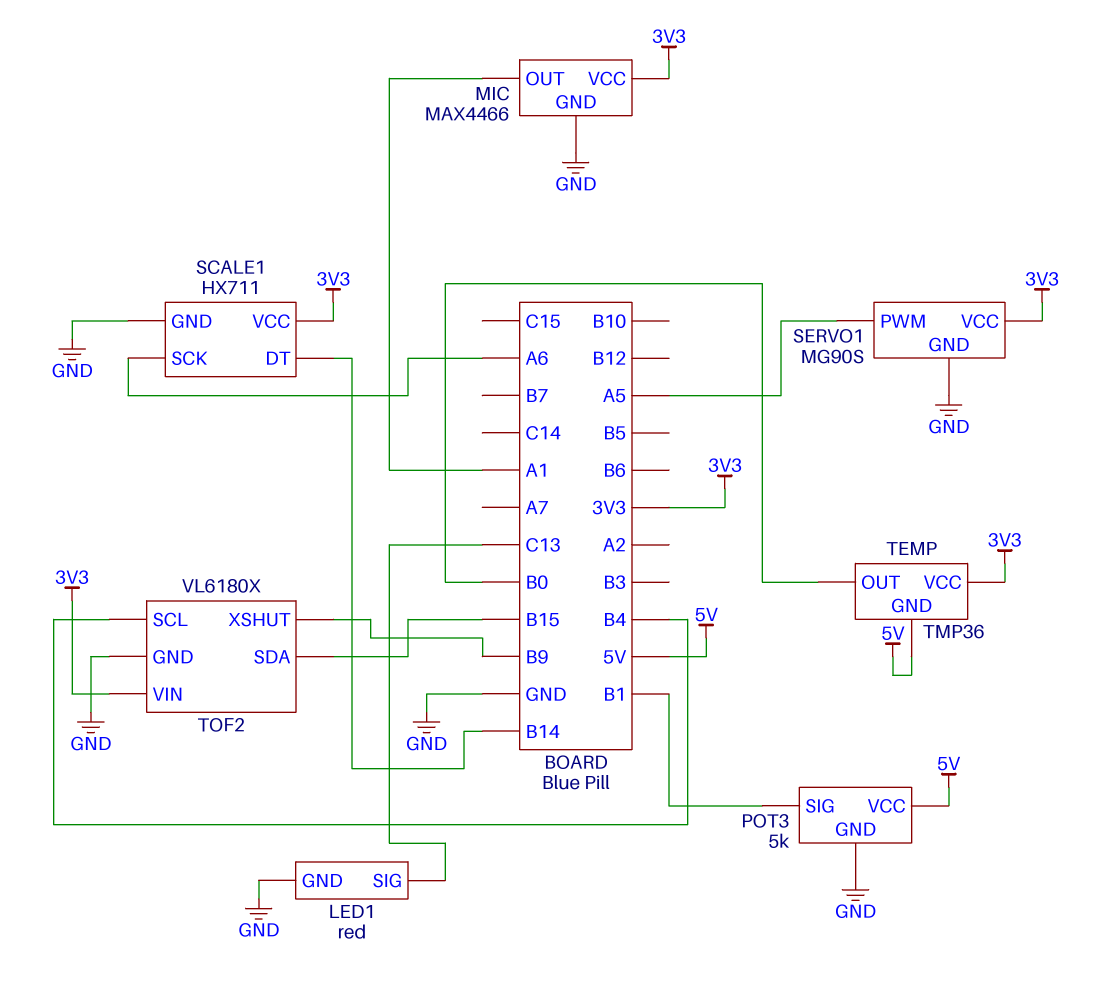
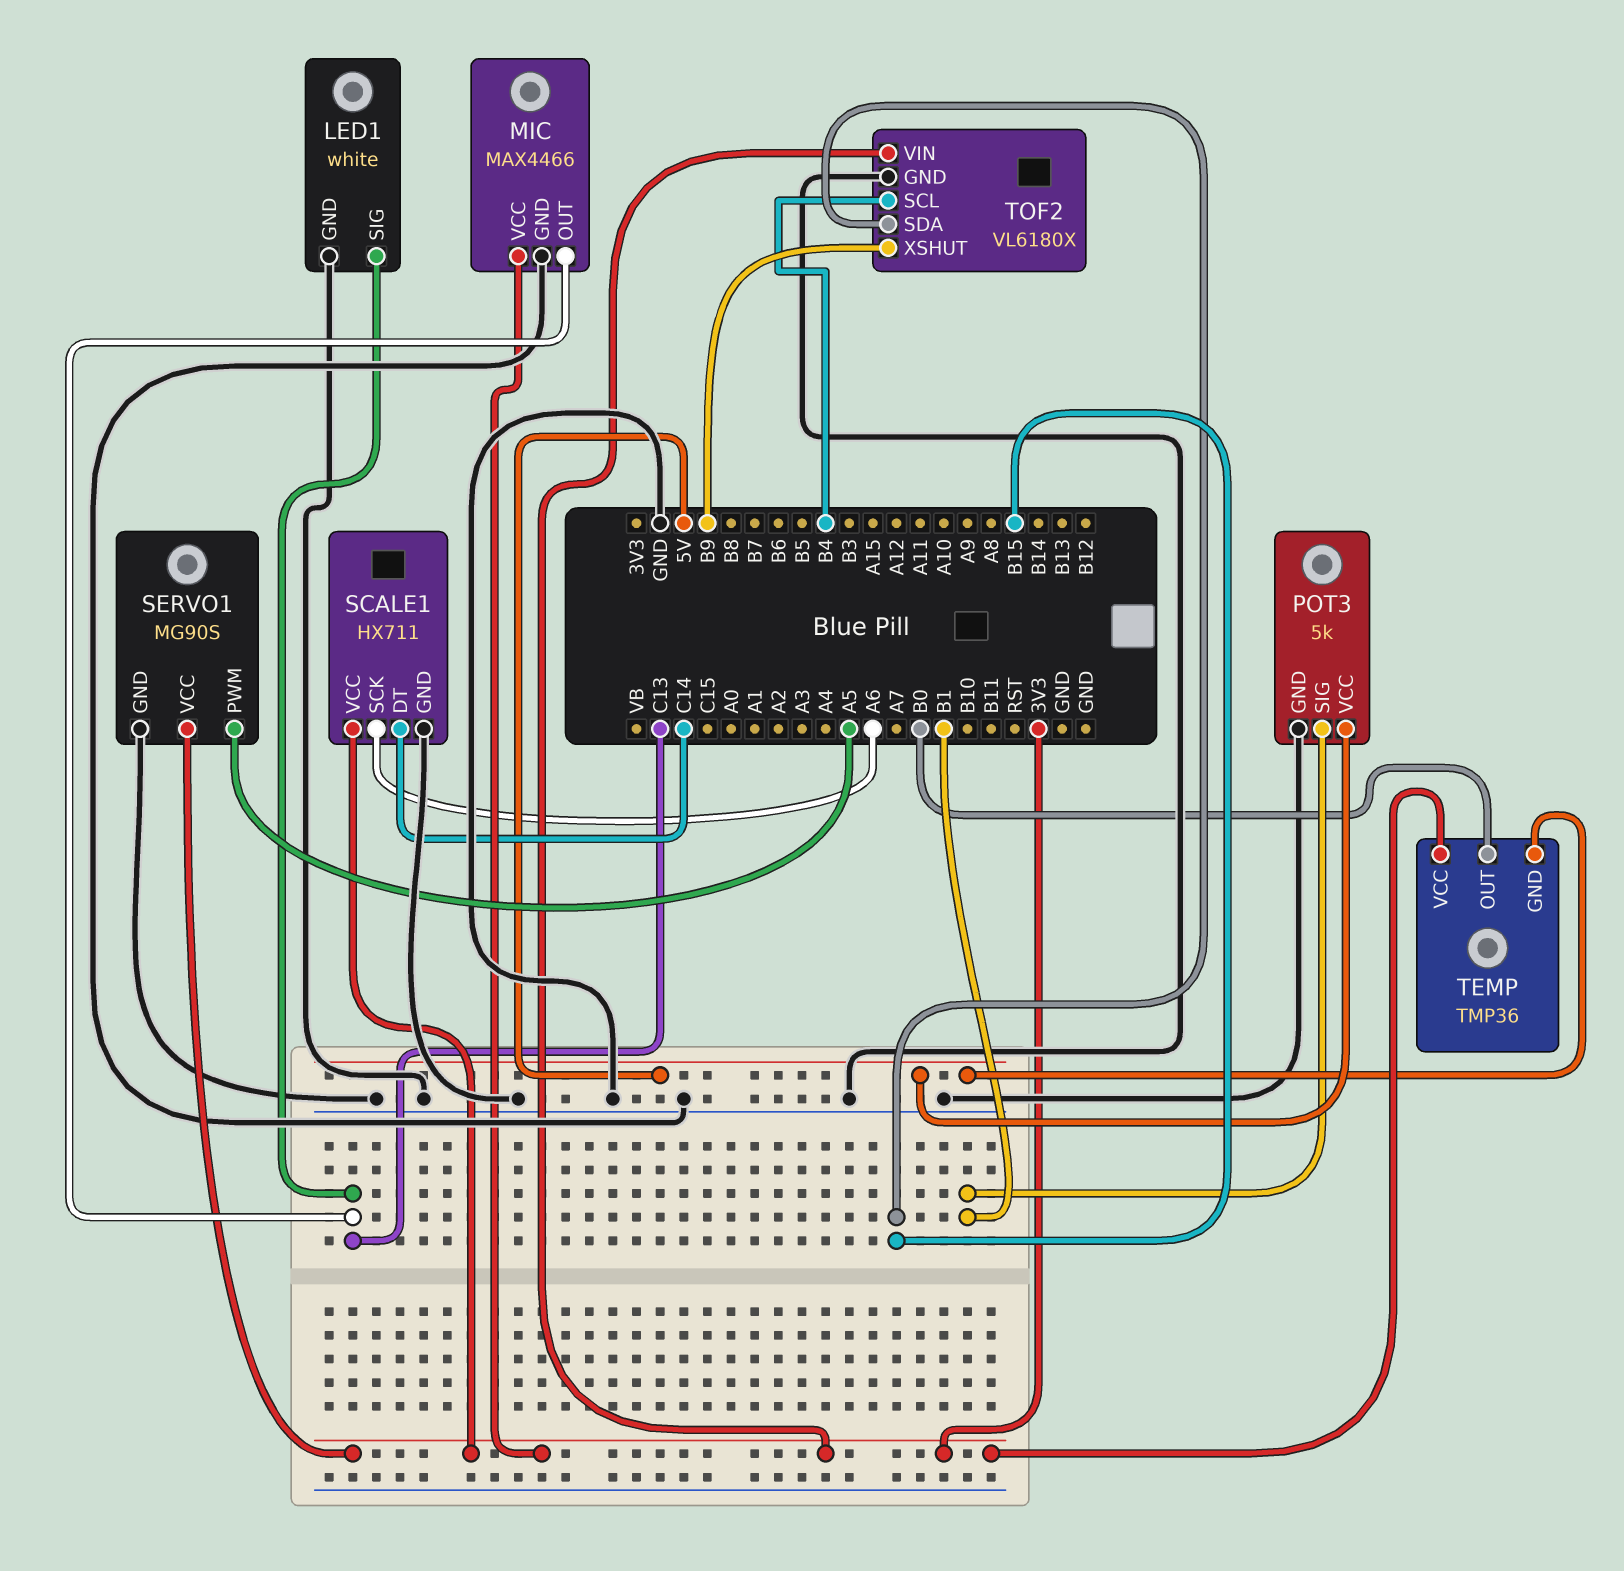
LED1: red -> white
MIC pin OUT: A1 -> C13
SCALE1 pin DT: B14 -> C14

